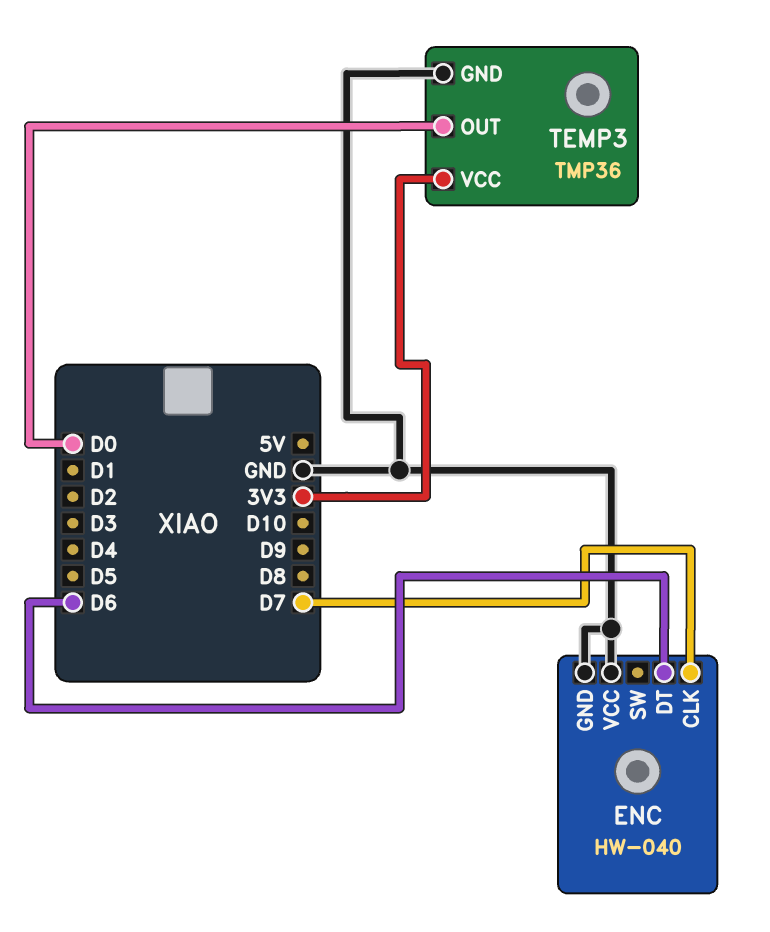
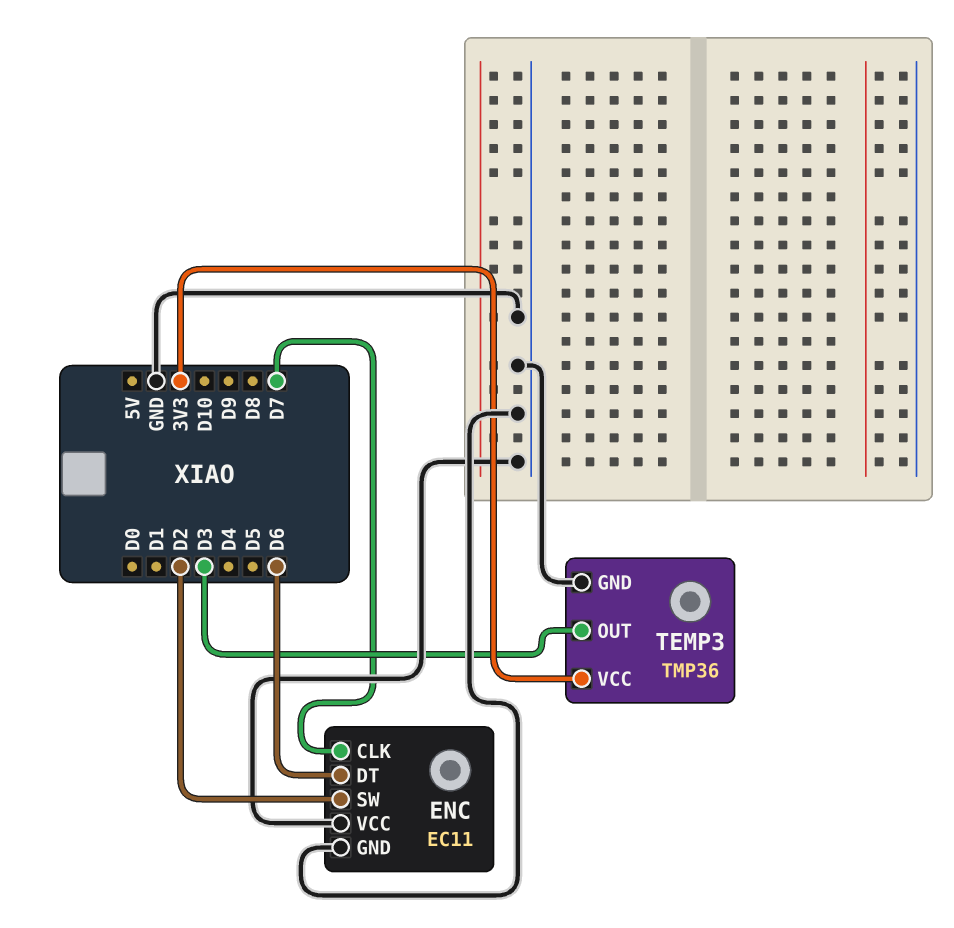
ENC: HW-040 -> EC11
ENC pin SW: none -> D2
TEMP3 pin OUT: D0 -> D3

